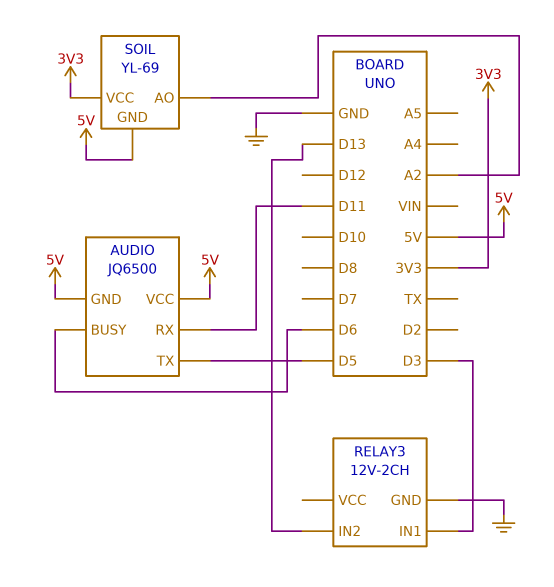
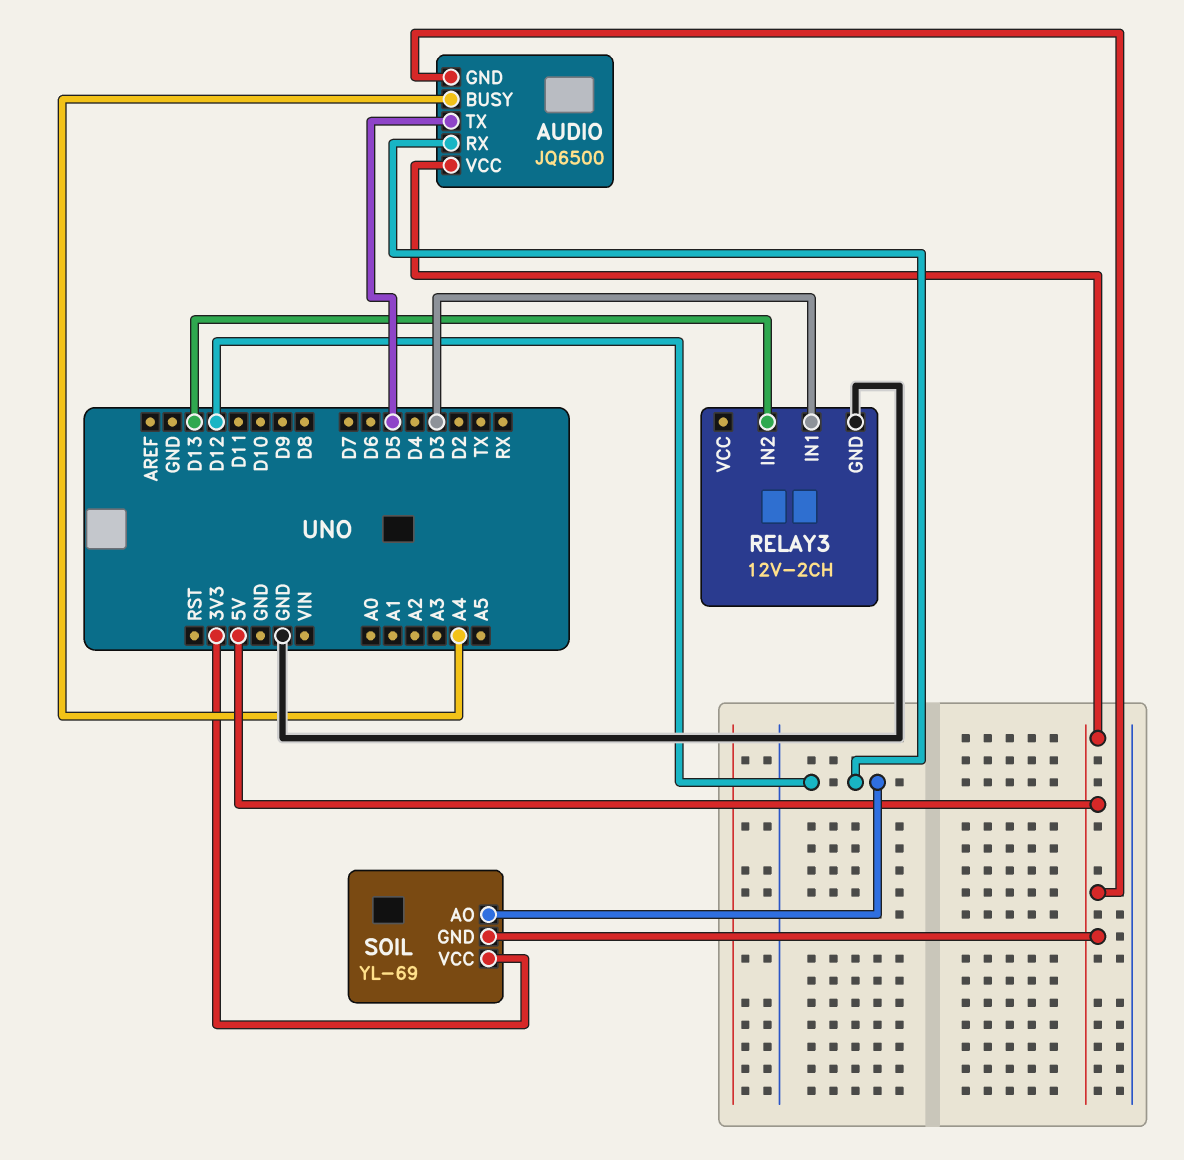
AUDIO pin BUSY: D6 -> A4
AUDIO pin RX: D11 -> D12
SOIL pin AO: A2 -> D12

